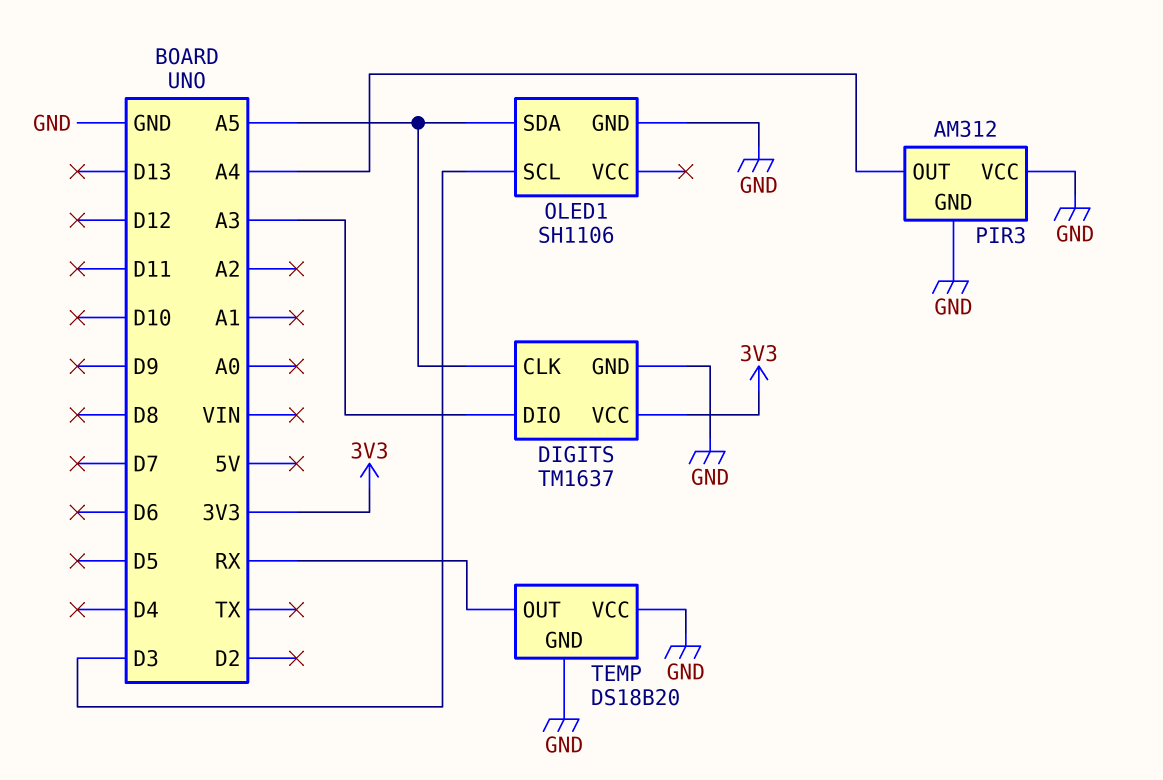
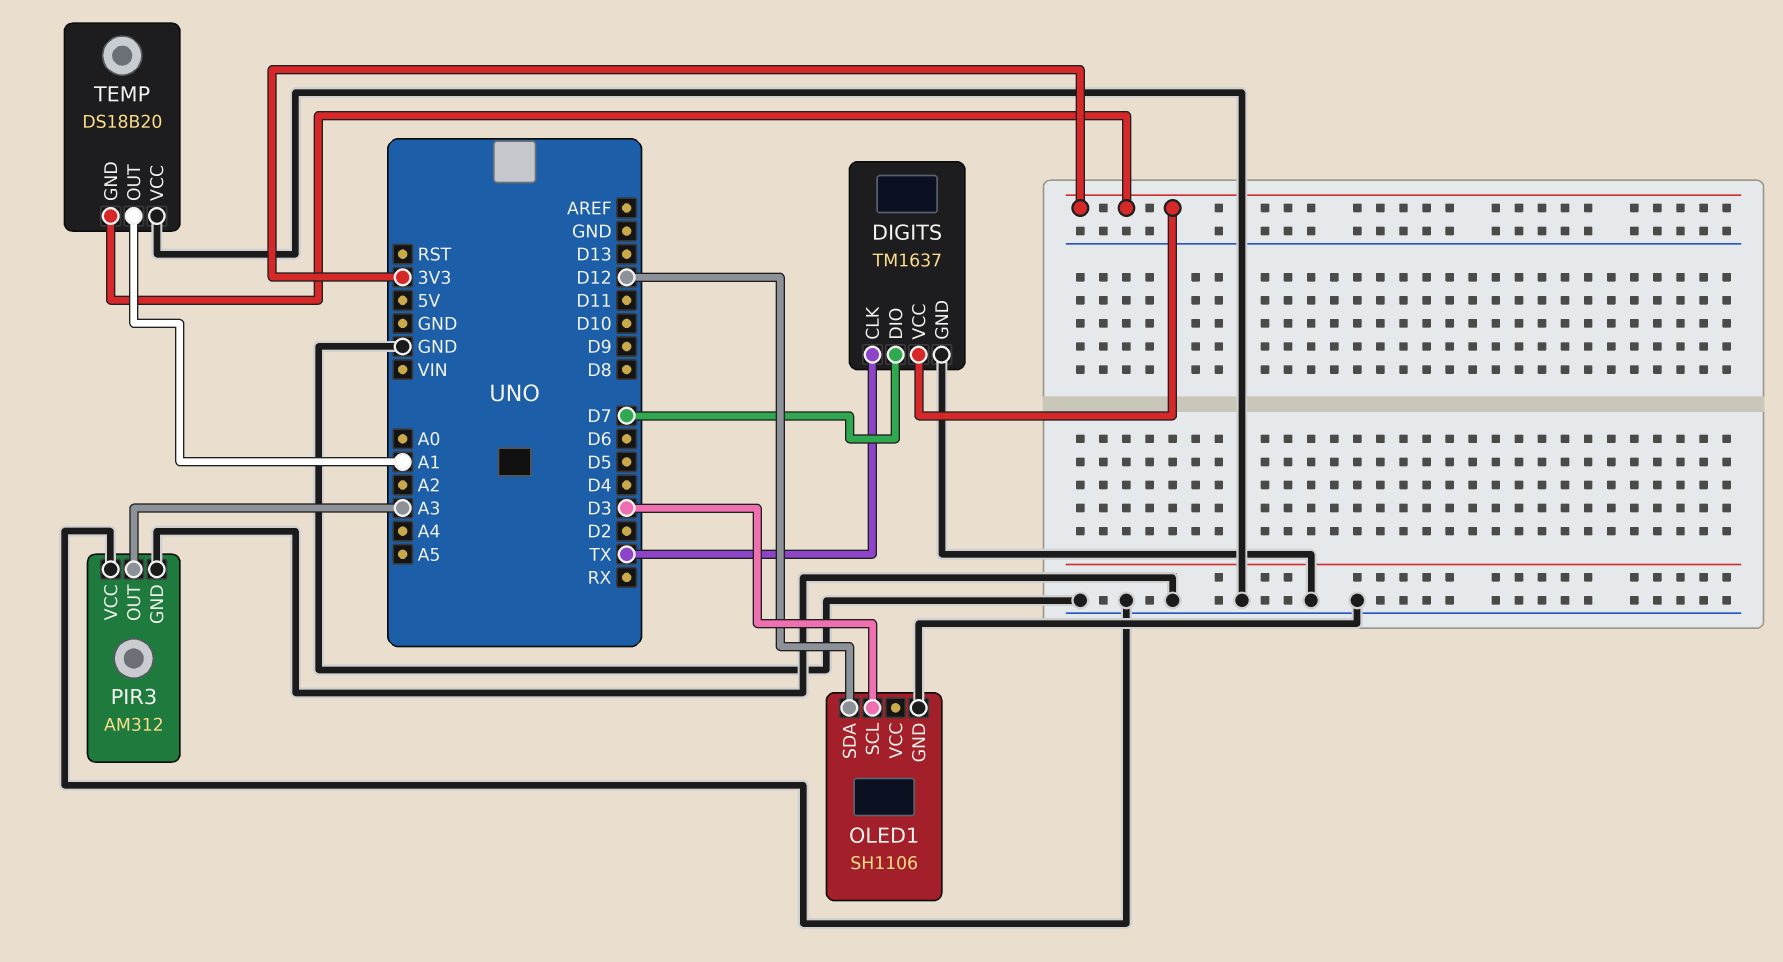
DIGITS pin CLK: A5 -> TX
DIGITS pin DIO: A3 -> D7
OLED1 pin SDA: A5 -> D12
PIR3 pin OUT: A4 -> A3
TEMP pin GND: GND -> 3V3
TEMP pin OUT: RX -> A1

